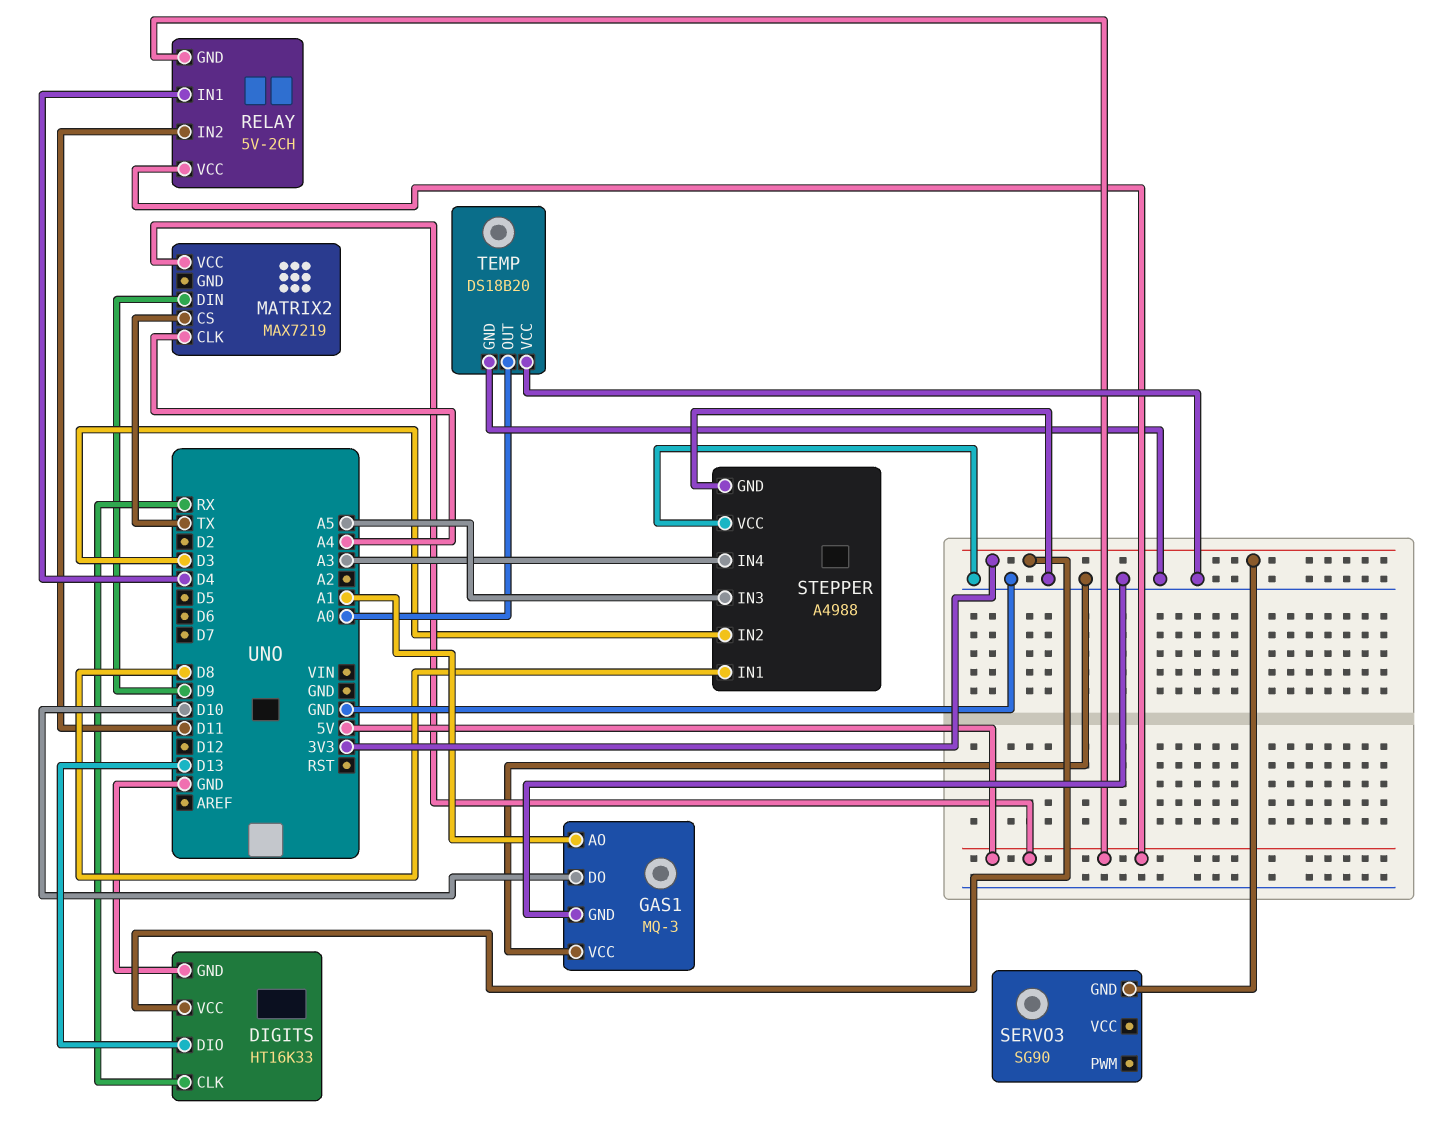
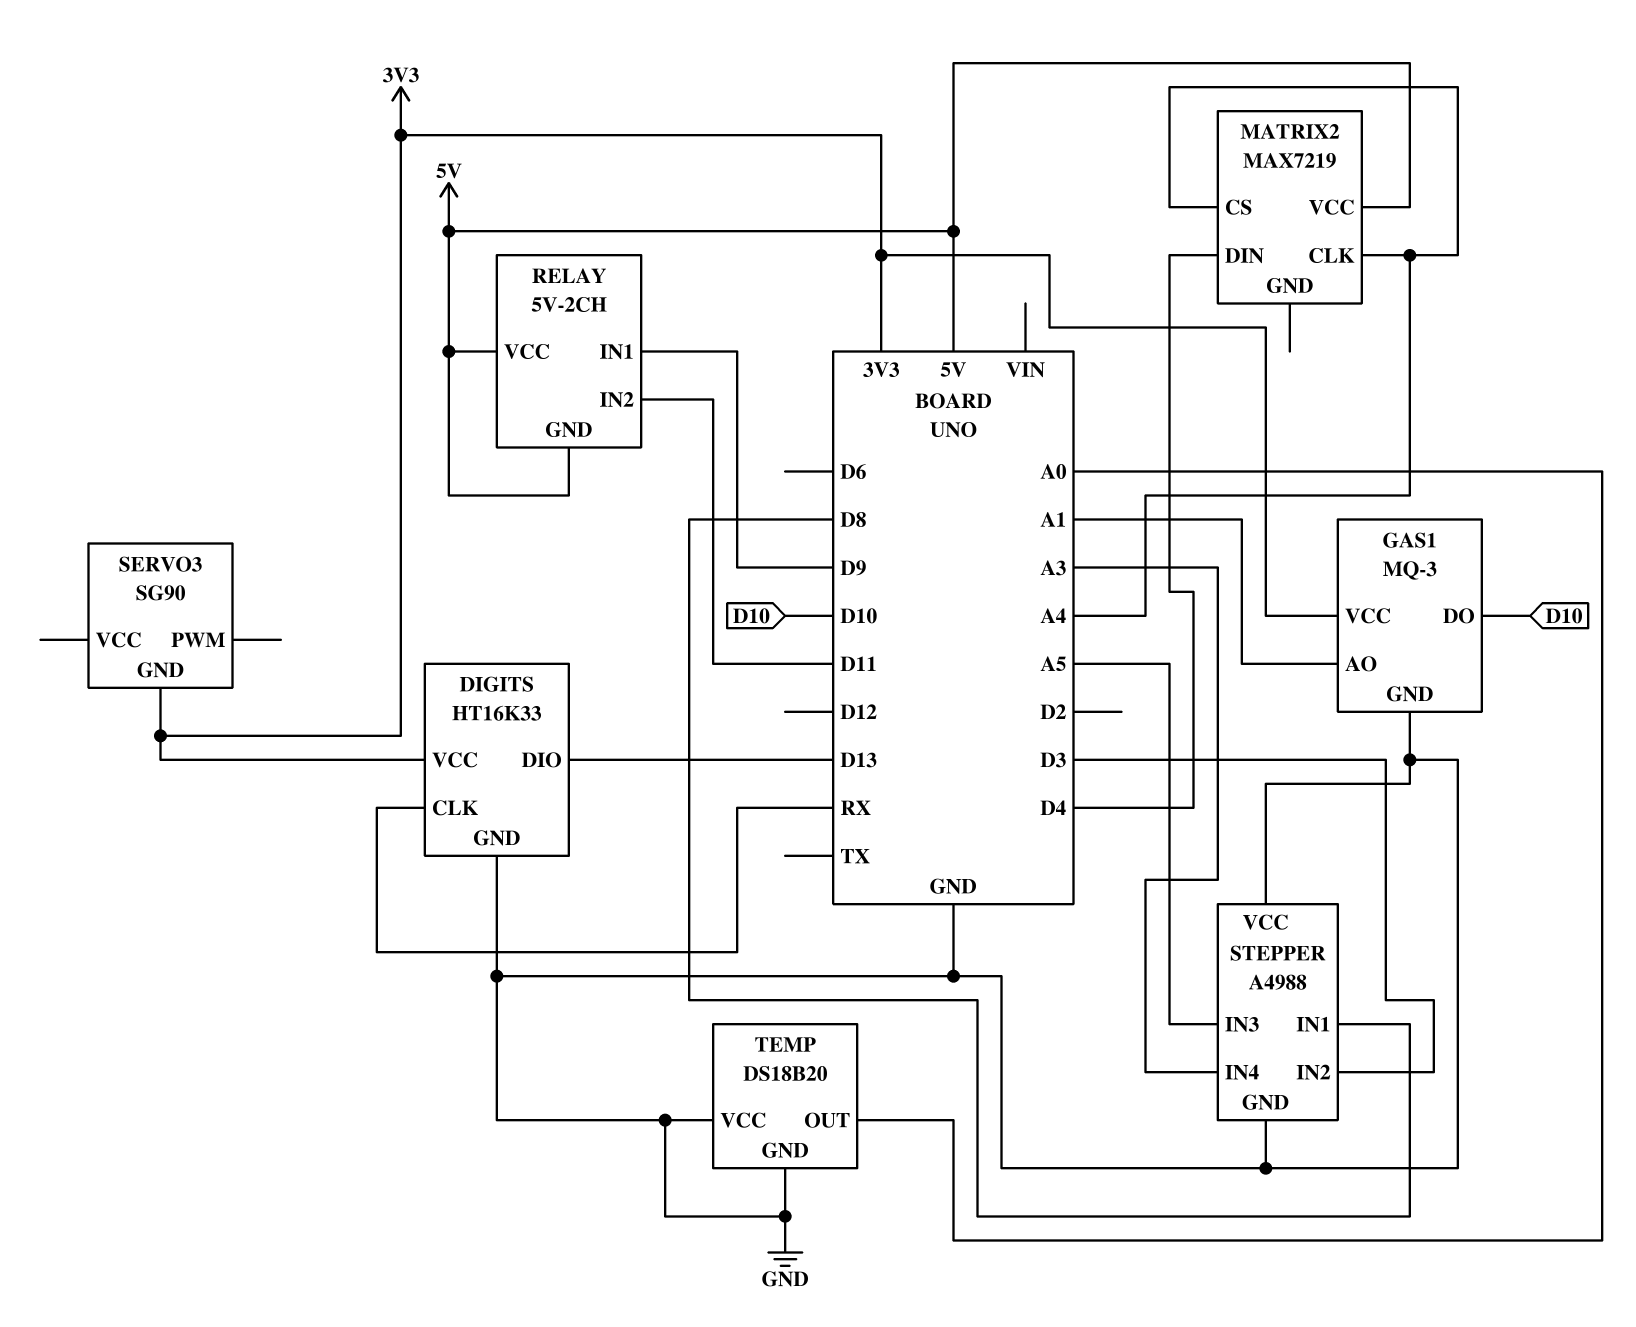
GAS1 pin VCC: GND -> 3V3
MATRIX2 pin CS: TX -> A4
MATRIX2 pin DIN: D9 -> D4
RELAY pin IN1: D4 -> D9

